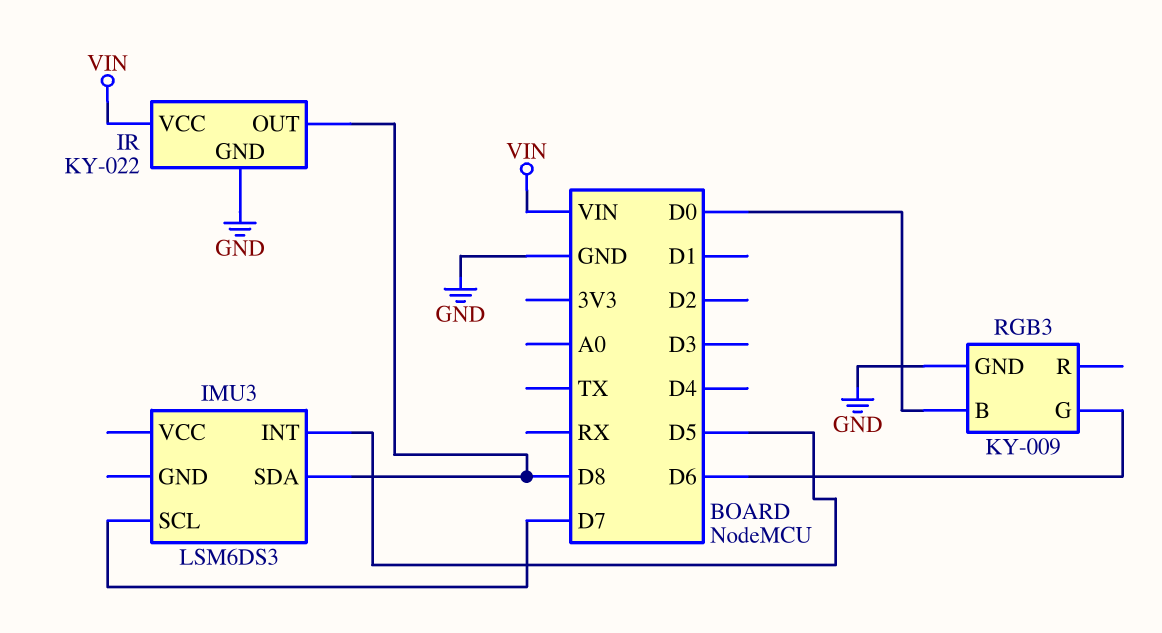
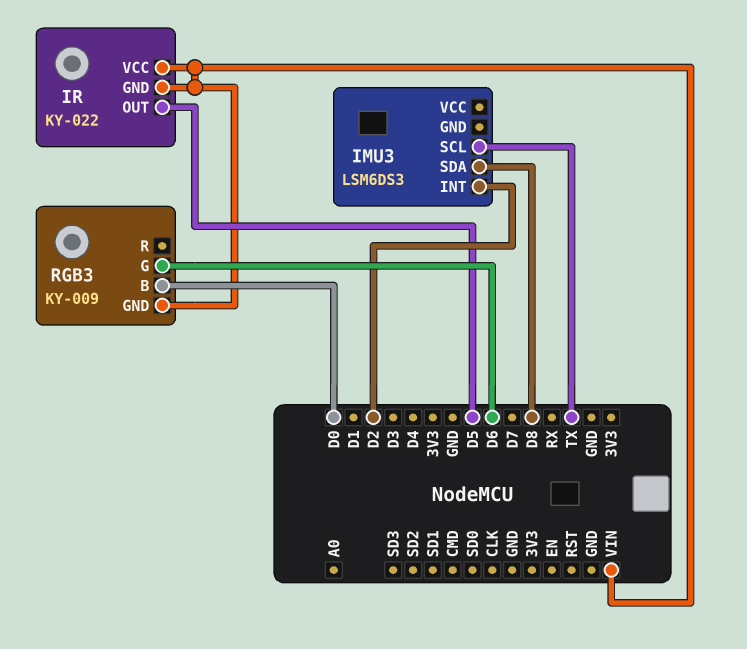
IMU3 pin INT: D5 -> D2
IMU3 pin SCL: D7 -> TX
IR pin GND: GND -> VIN
IR pin OUT: D8 -> D5
RGB3 pin GND: GND -> VIN

